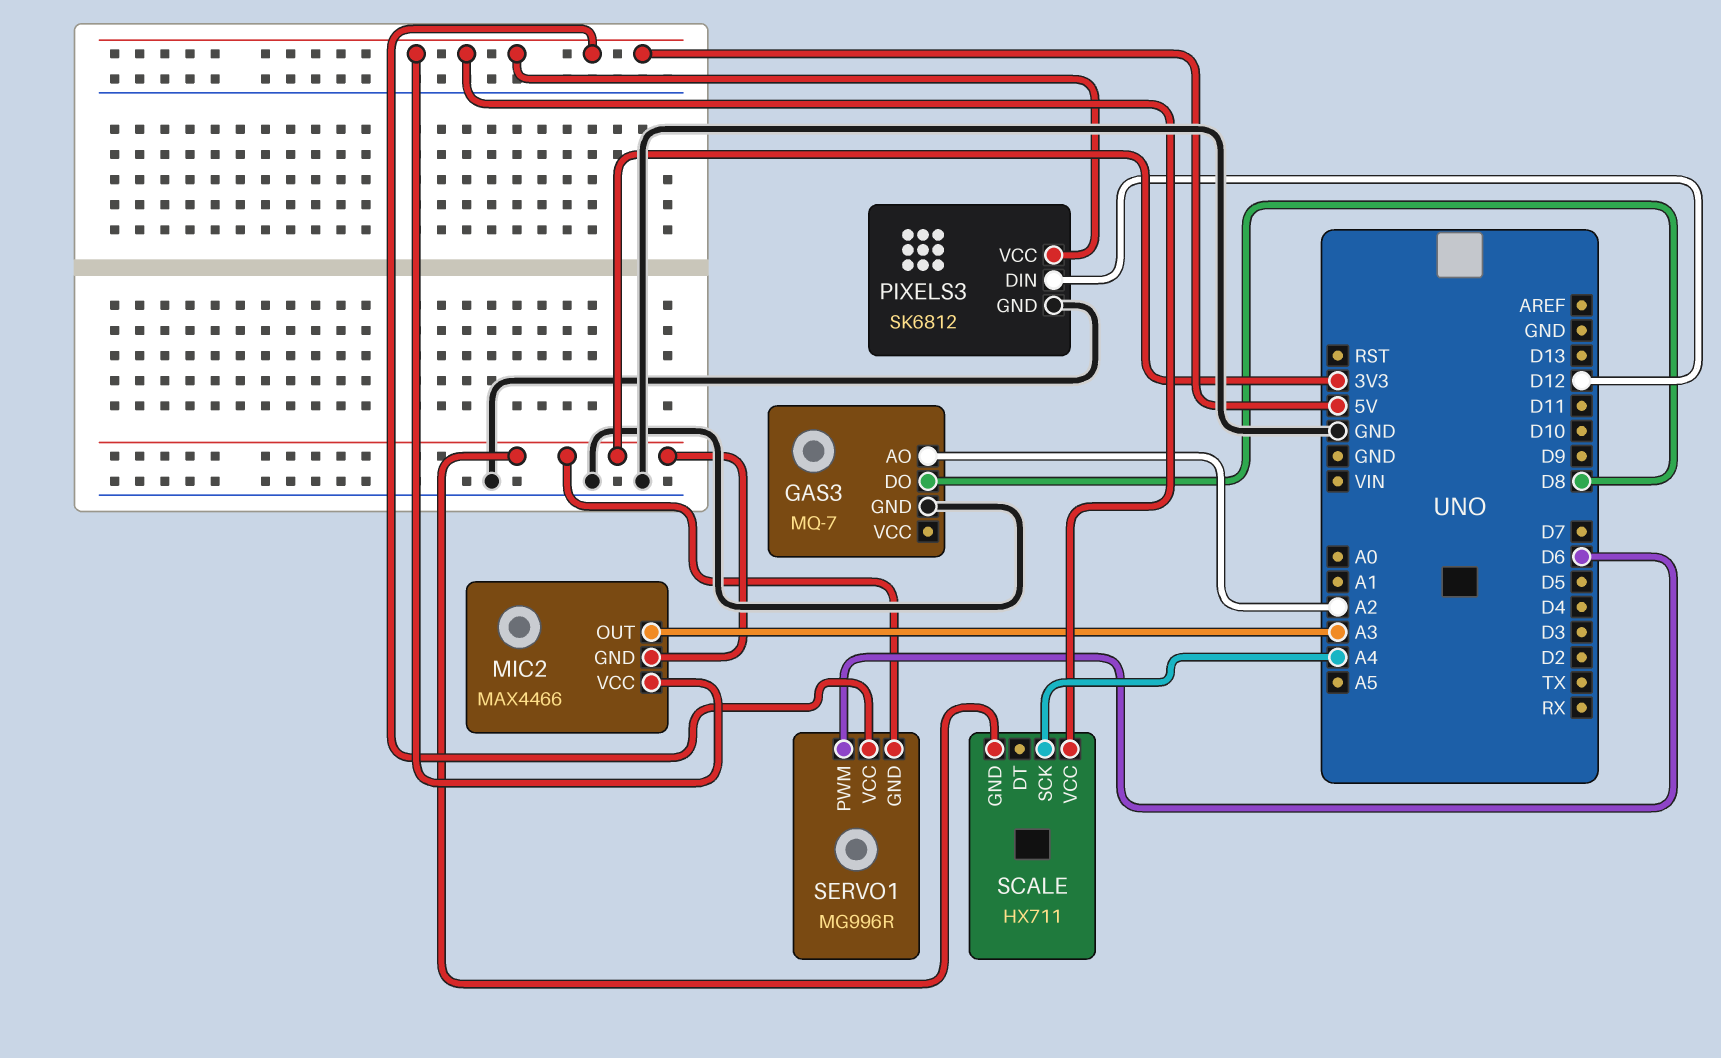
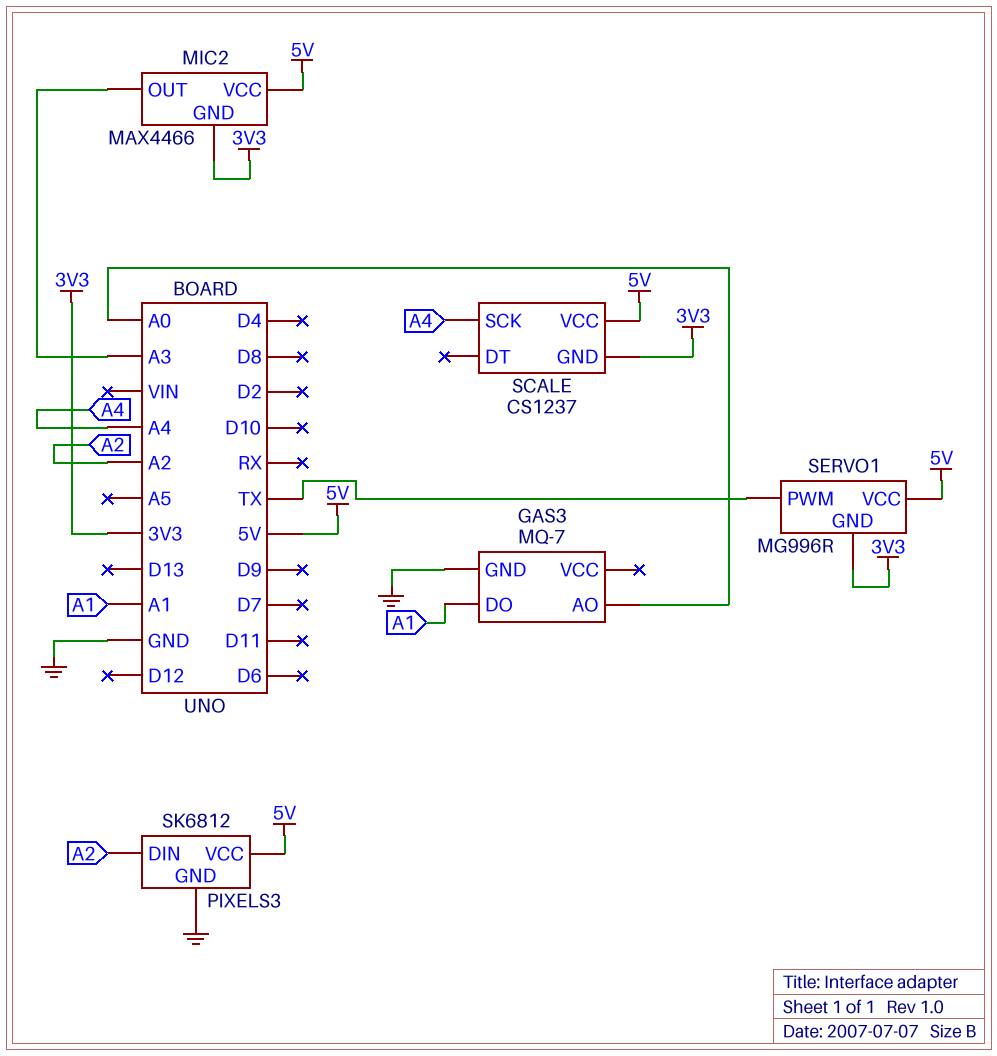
GAS3 pin AO: A2 -> A0
GAS3 pin DO: D8 -> A1
PIXELS3 pin DIN: D12 -> A2
SCALE: HX711 -> CS1237
SERVO1 pin PWM: D6 -> TX

